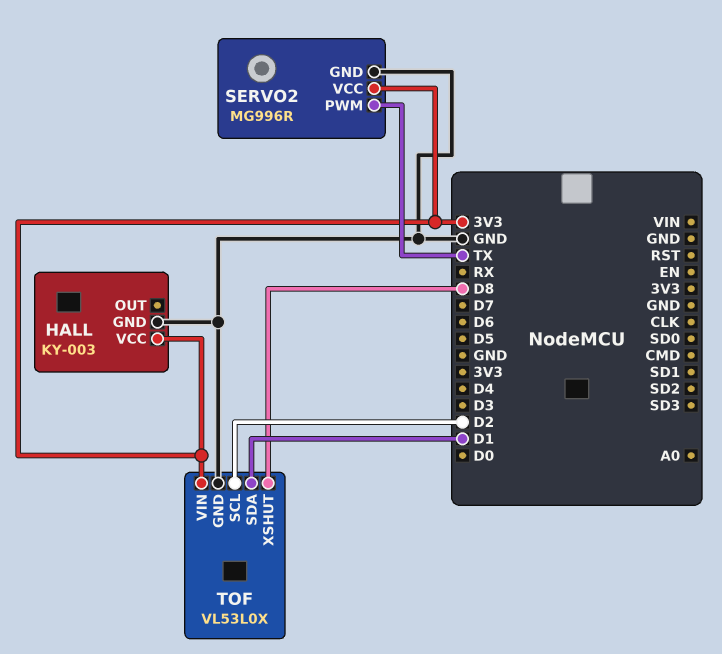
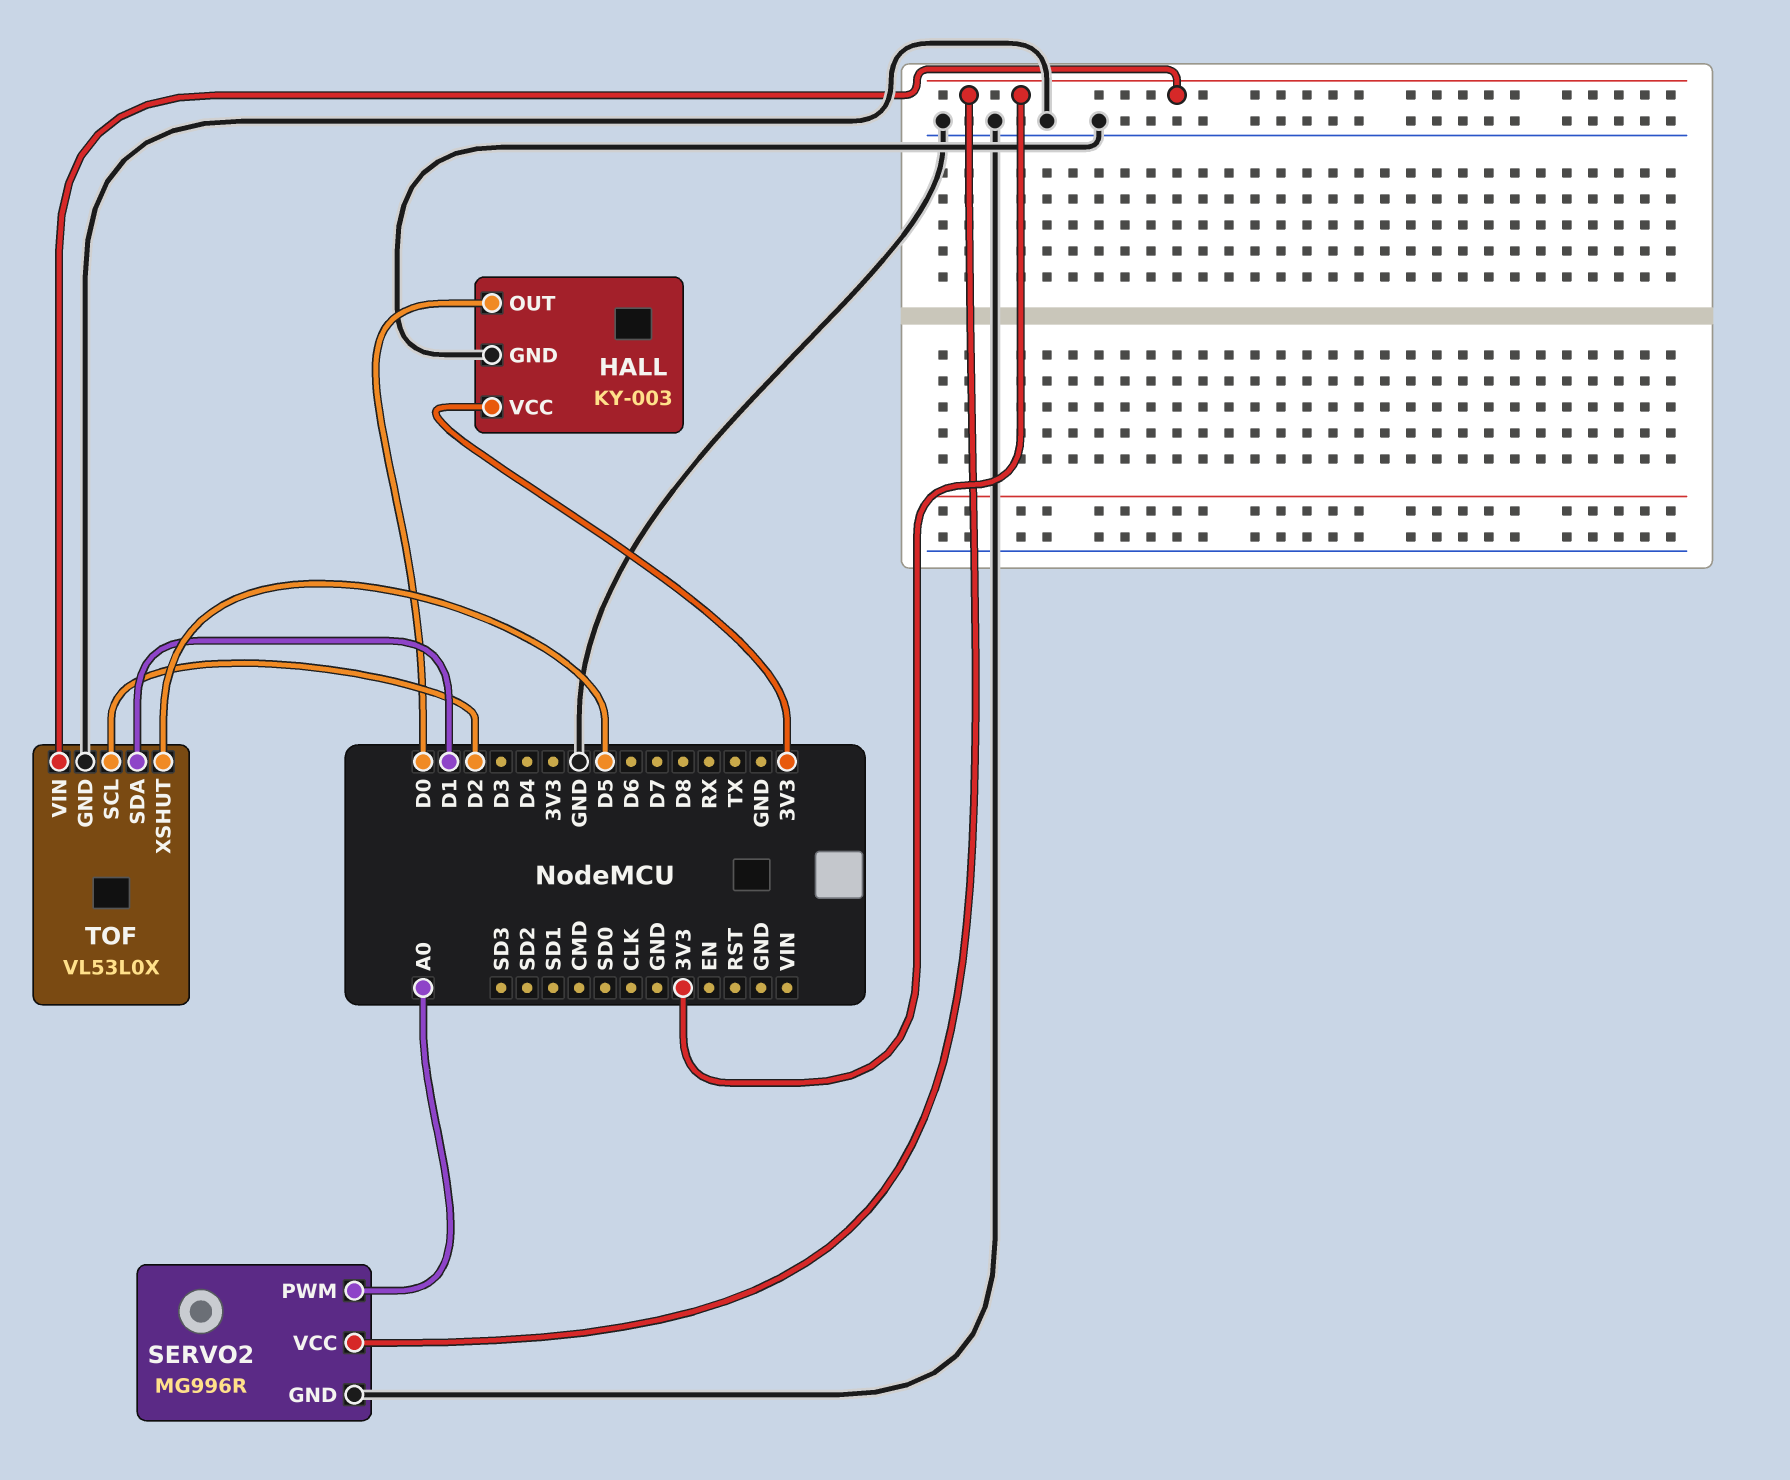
HALL pin OUT: none -> D0
SERVO2 pin PWM: TX -> A0
TOF pin XSHUT: D8 -> D5

